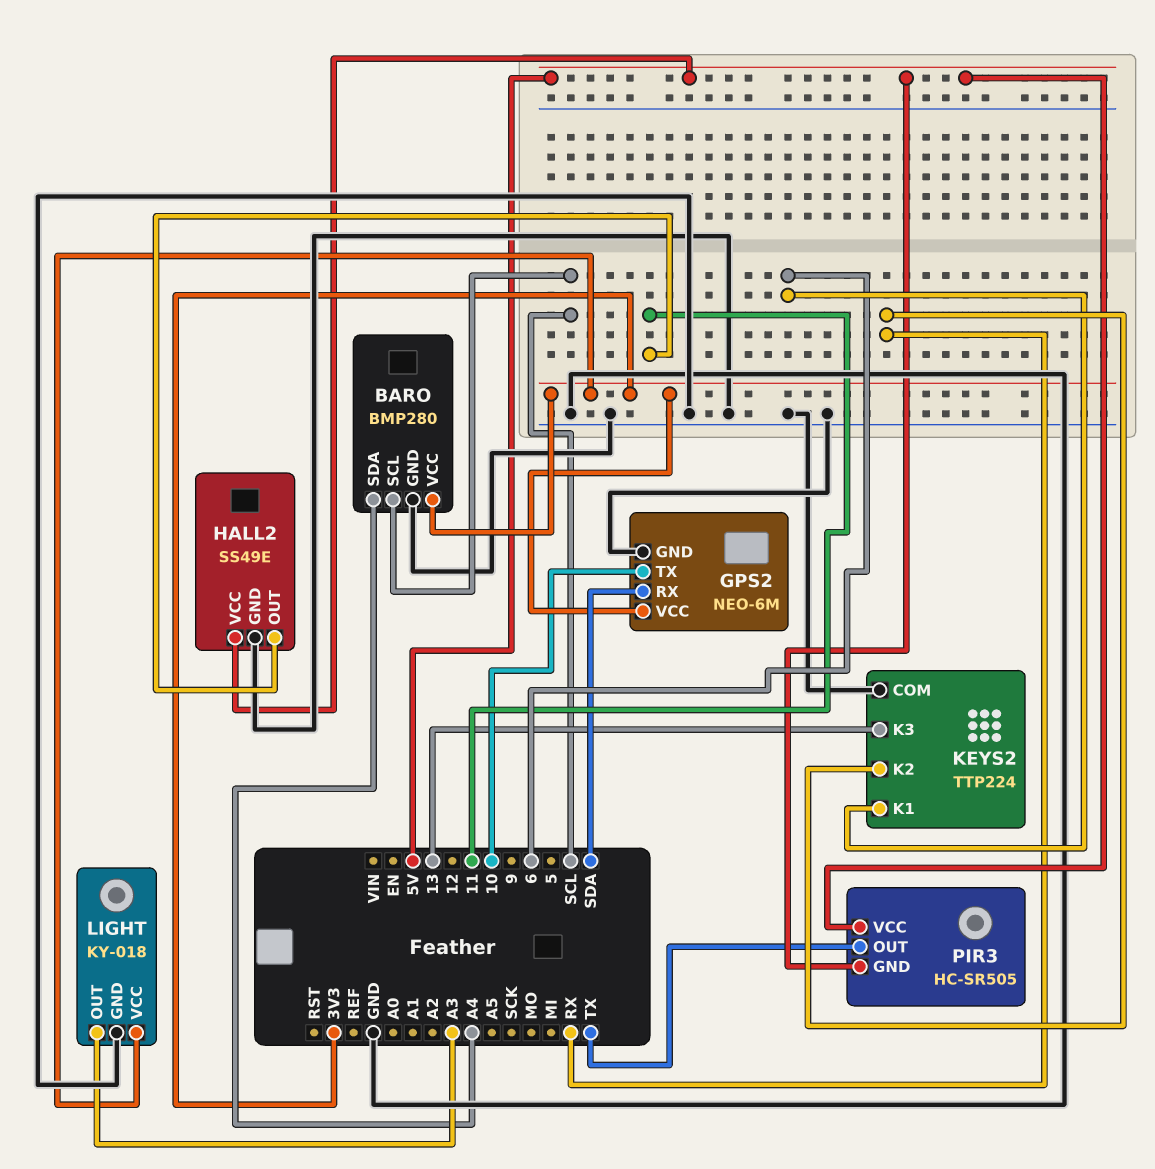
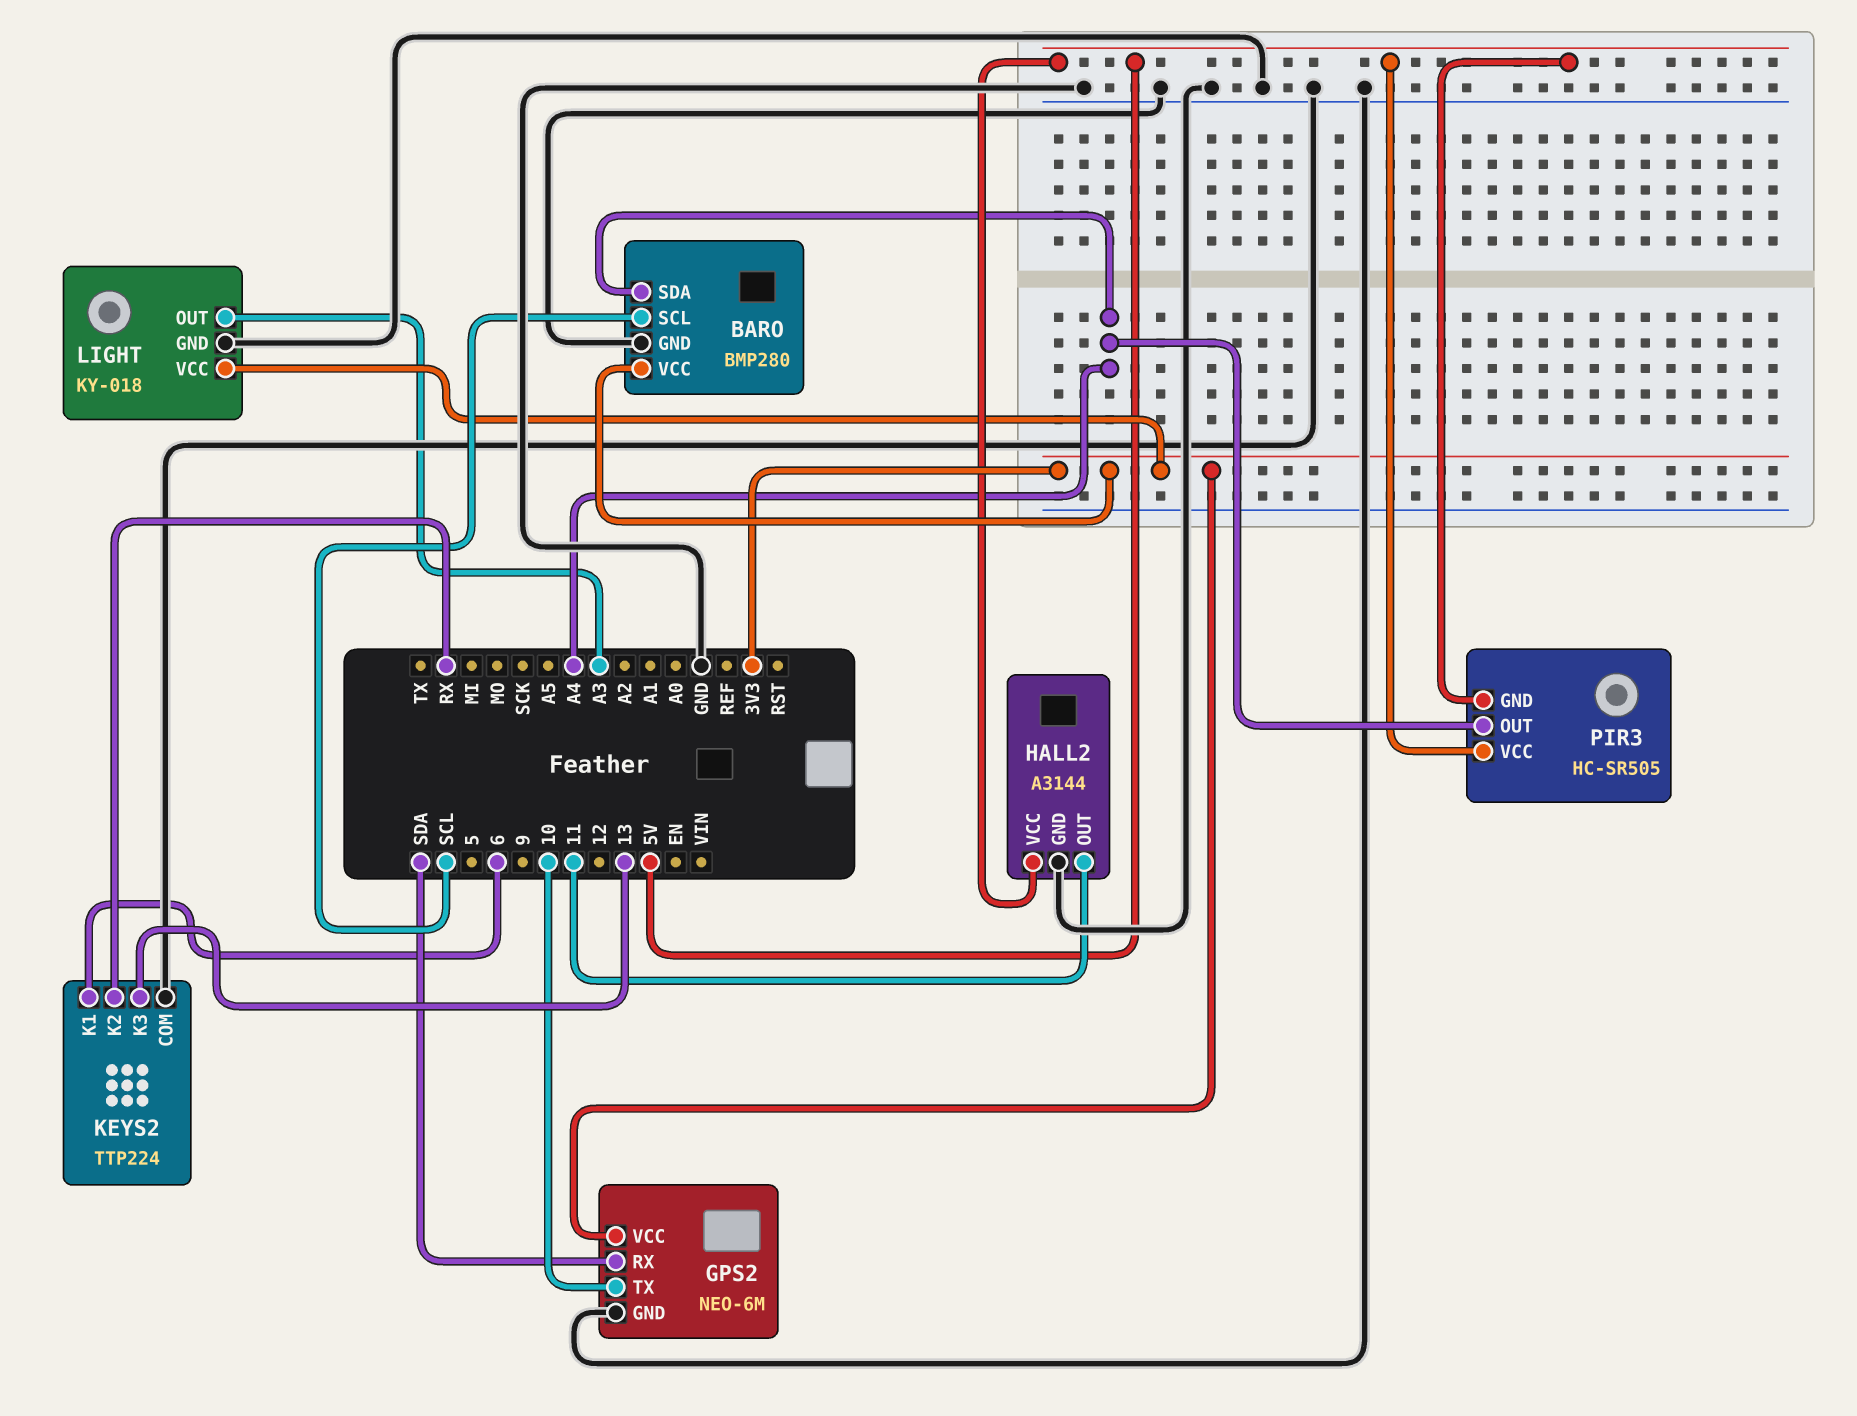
HALL2: SS49E -> A3144
PIR3 pin OUT: TX -> A4

